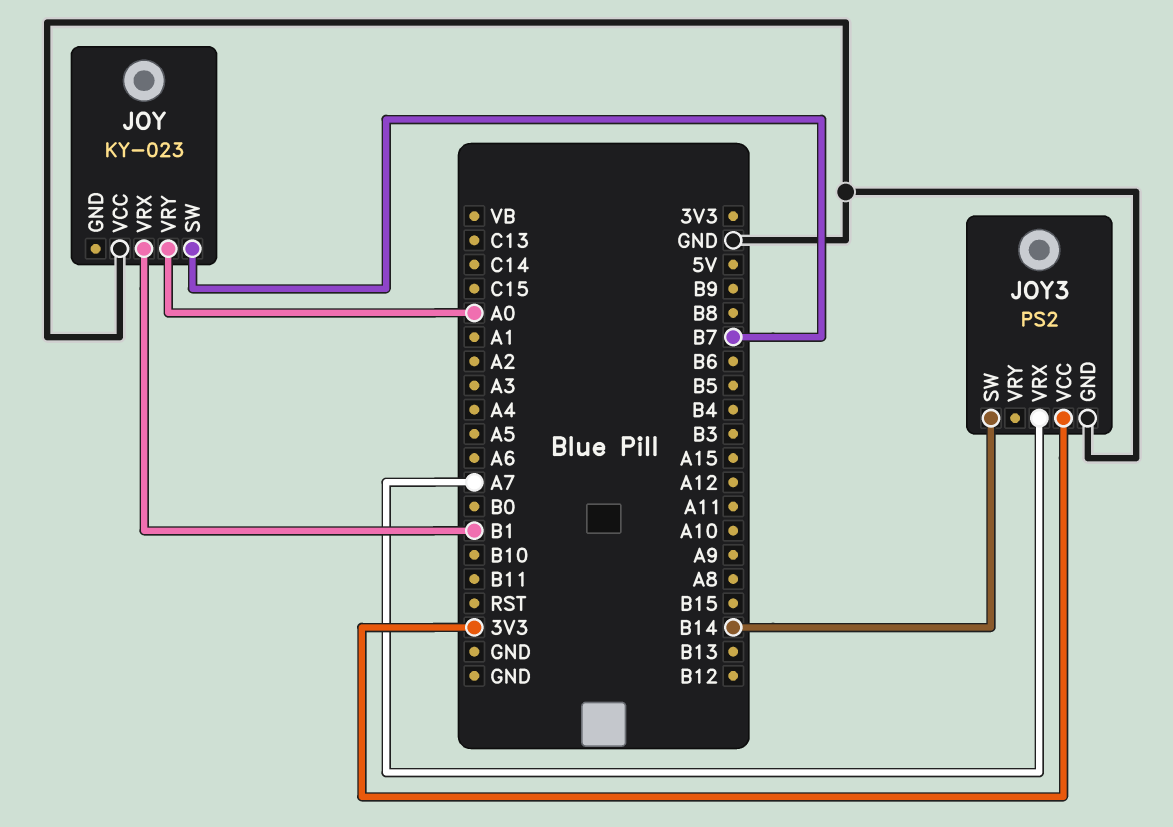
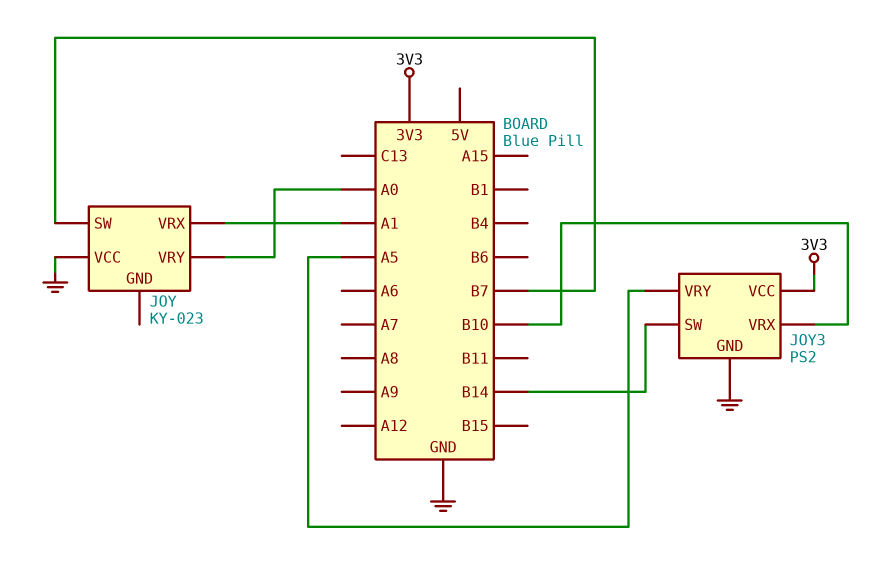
JOY pin VRX: B1 -> A1
JOY3 pin VRX: A7 -> B10
JOY3 pin VRY: none -> A5

